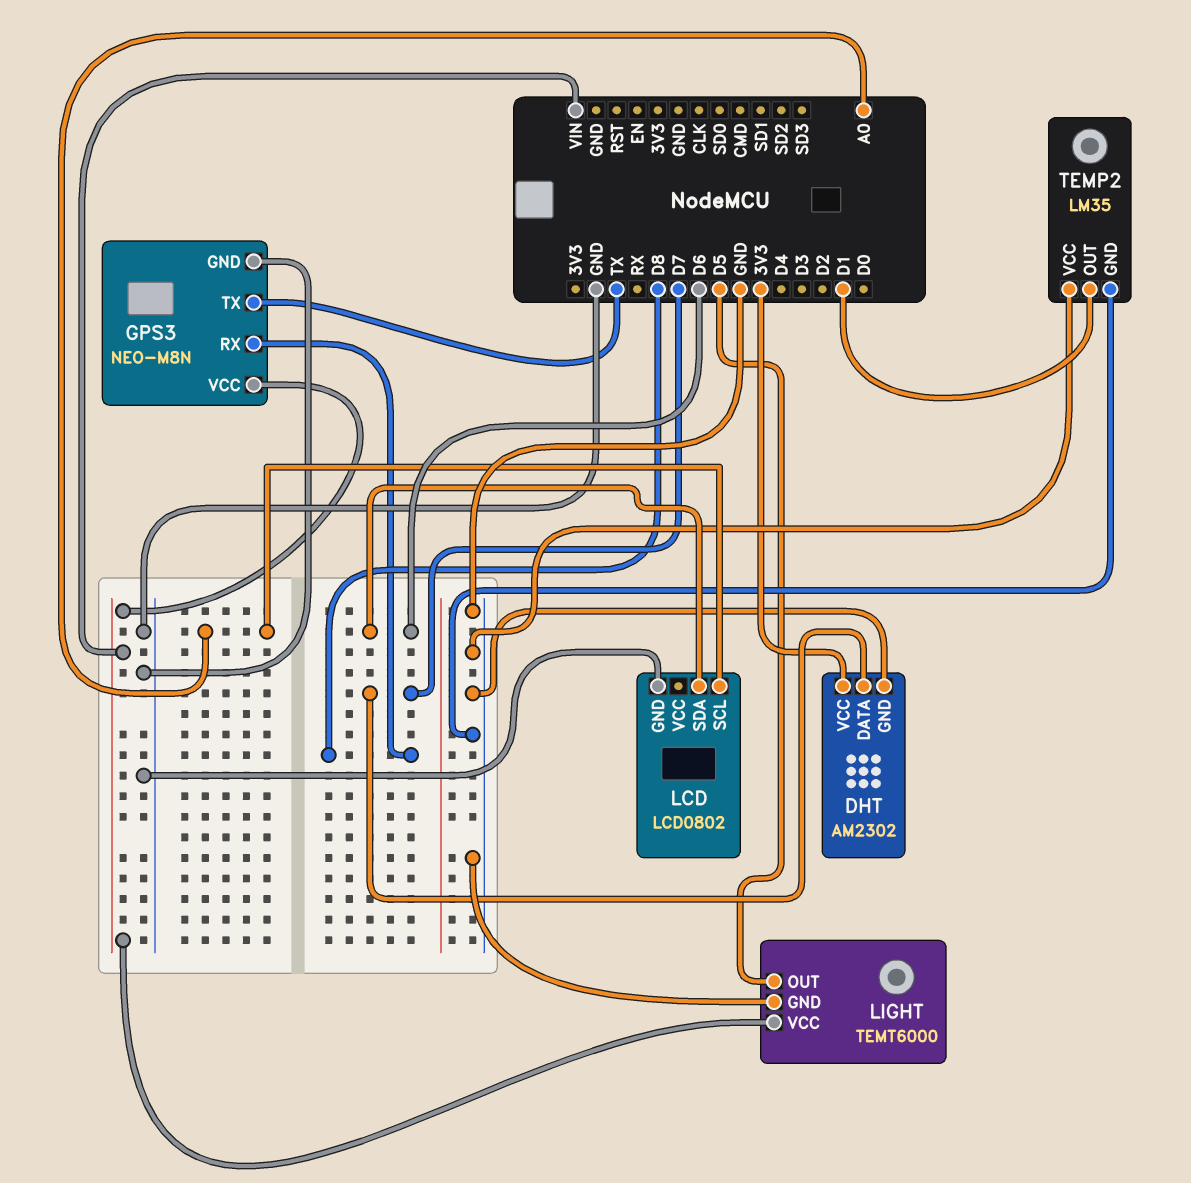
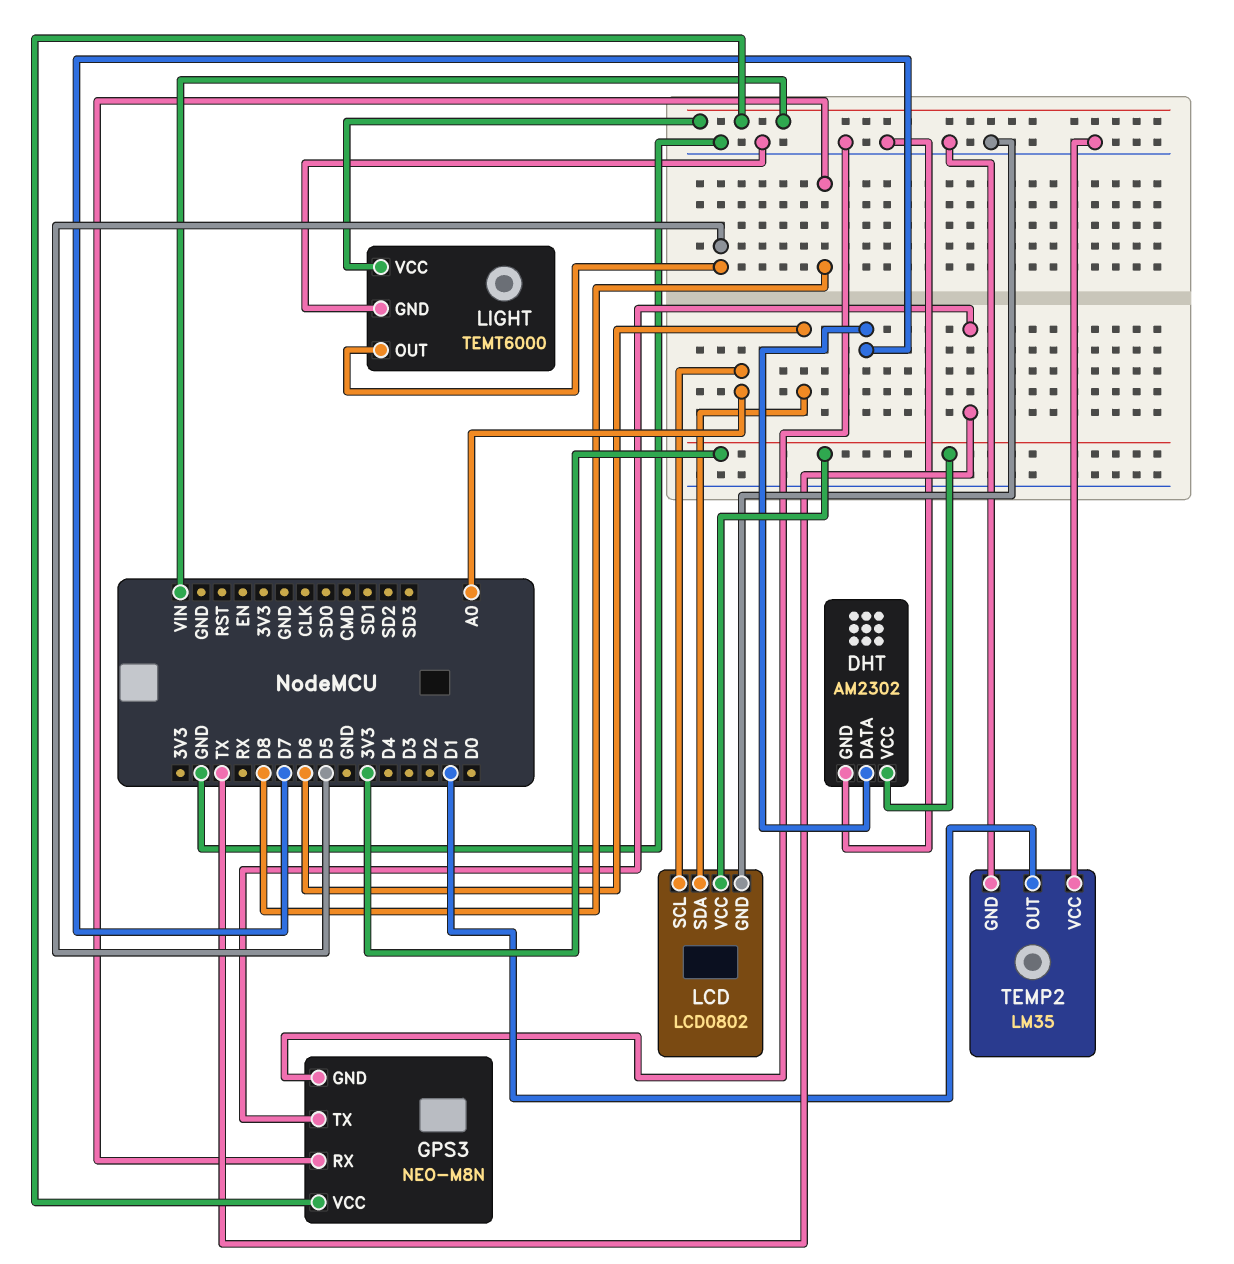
LCD pin VCC: none -> 3V3

